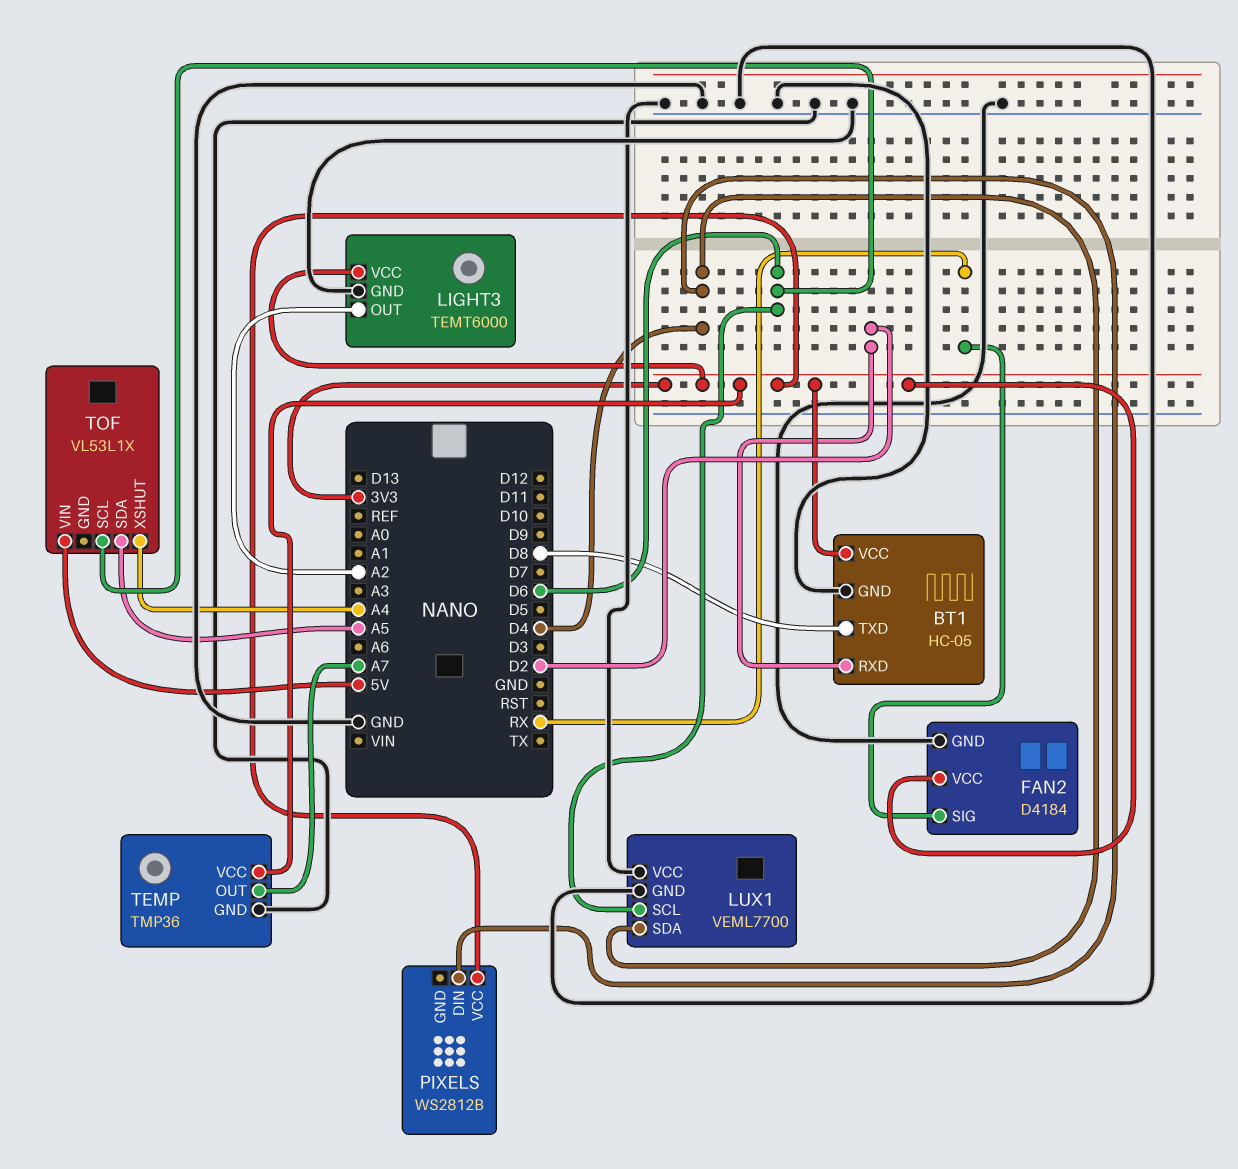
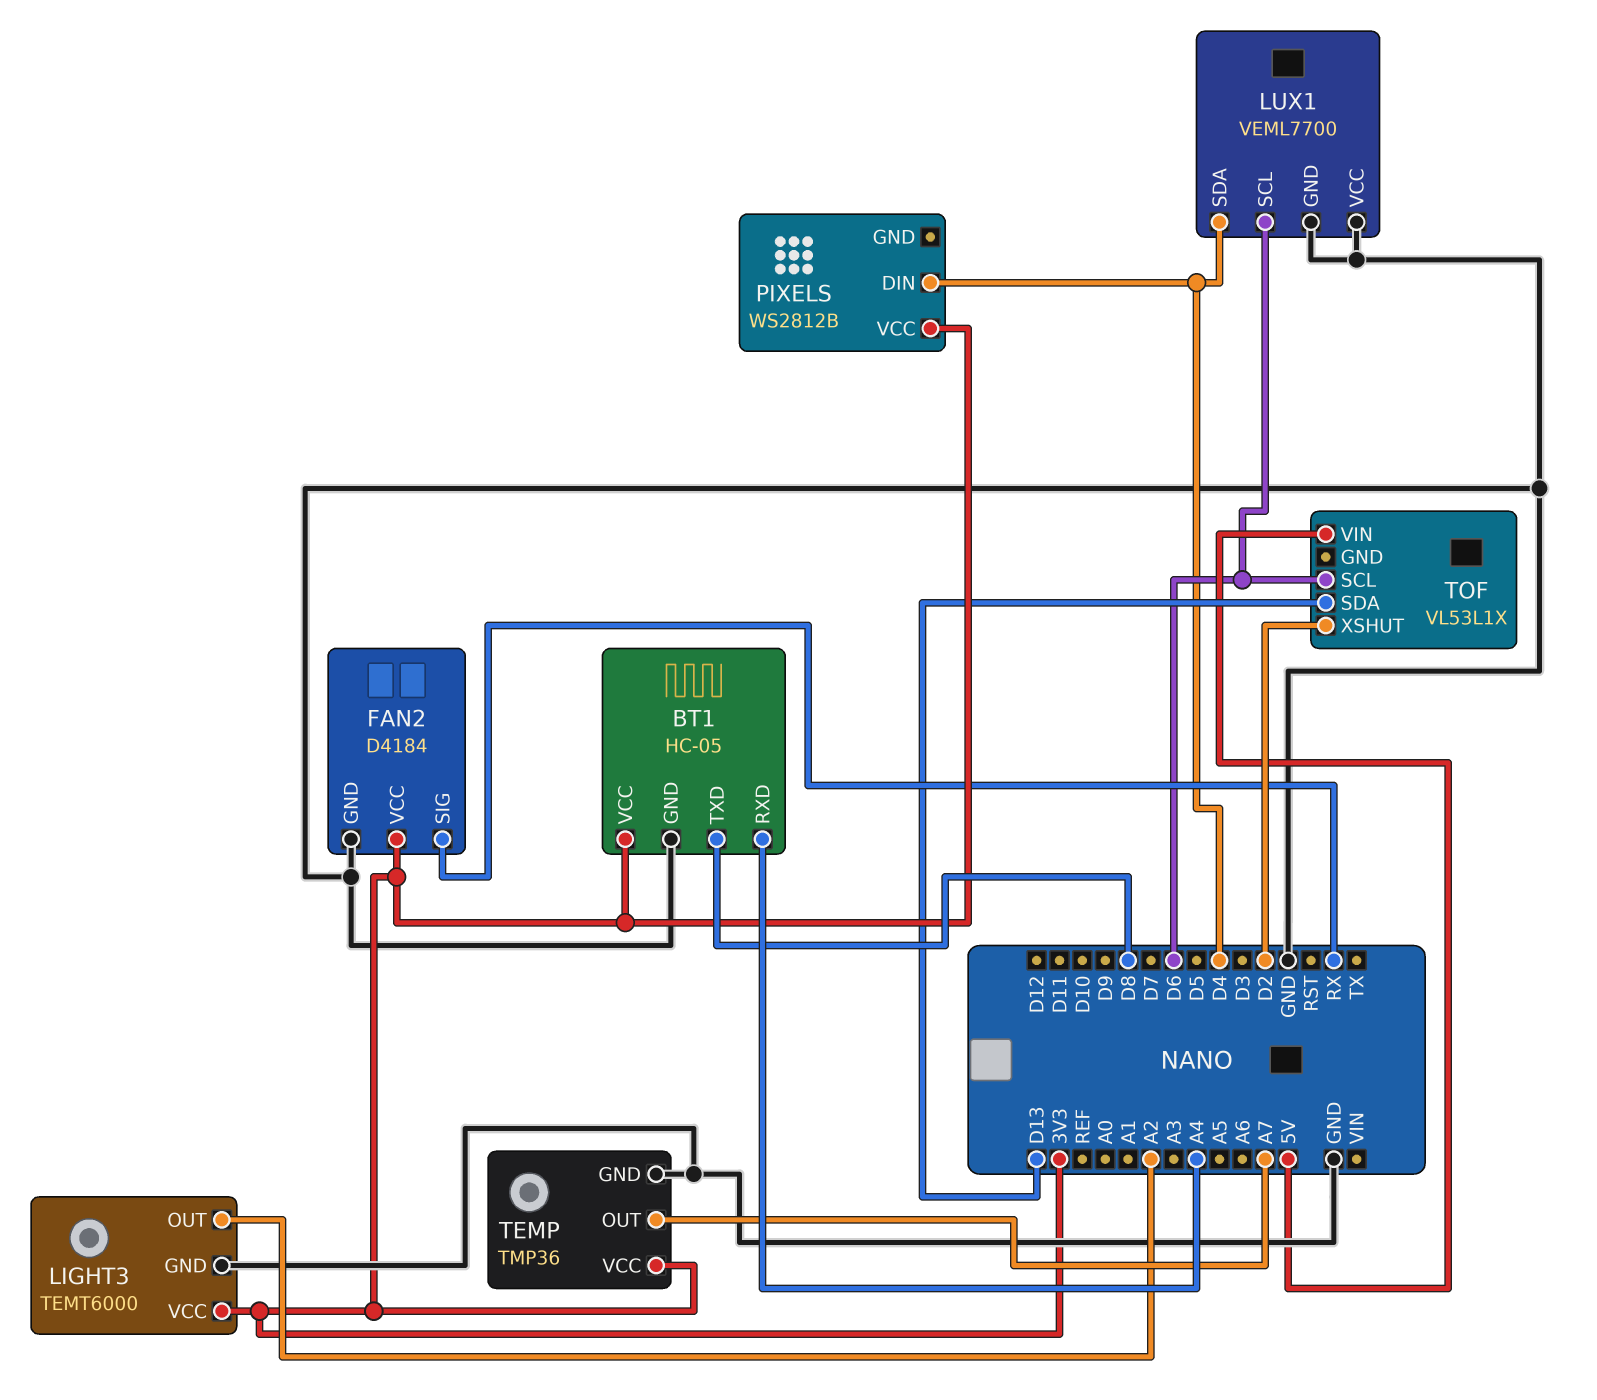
BT1 pin RXD: D2 -> A4
TOF pin SDA: A5 -> D13
TOF pin XSHUT: A4 -> D2

